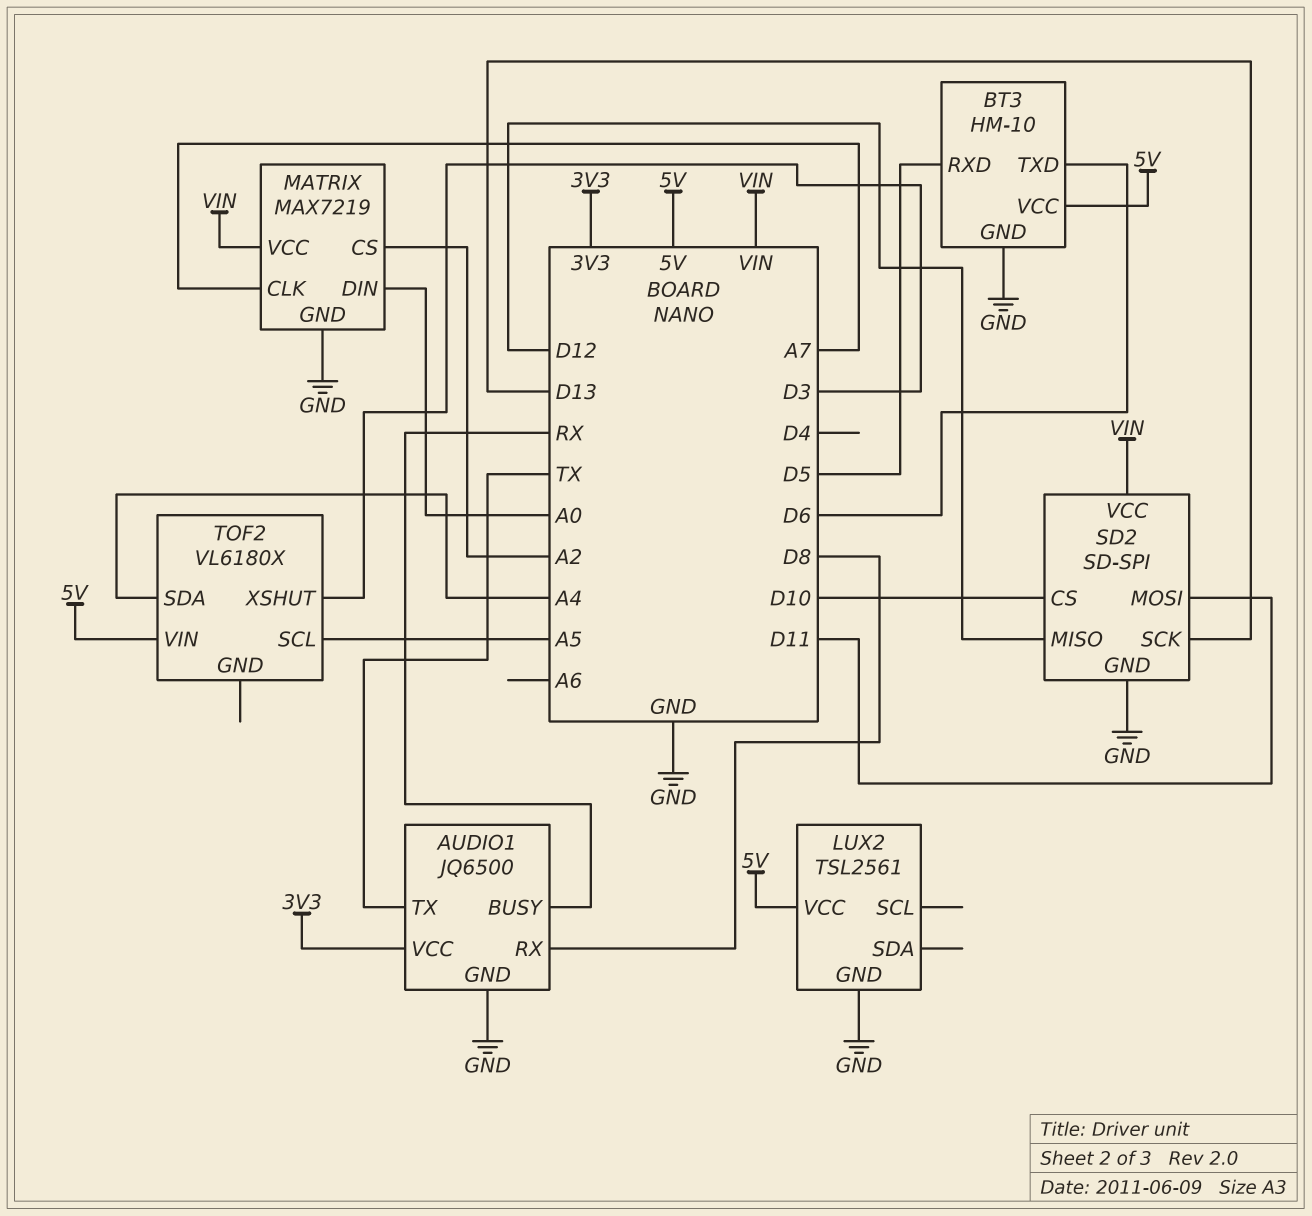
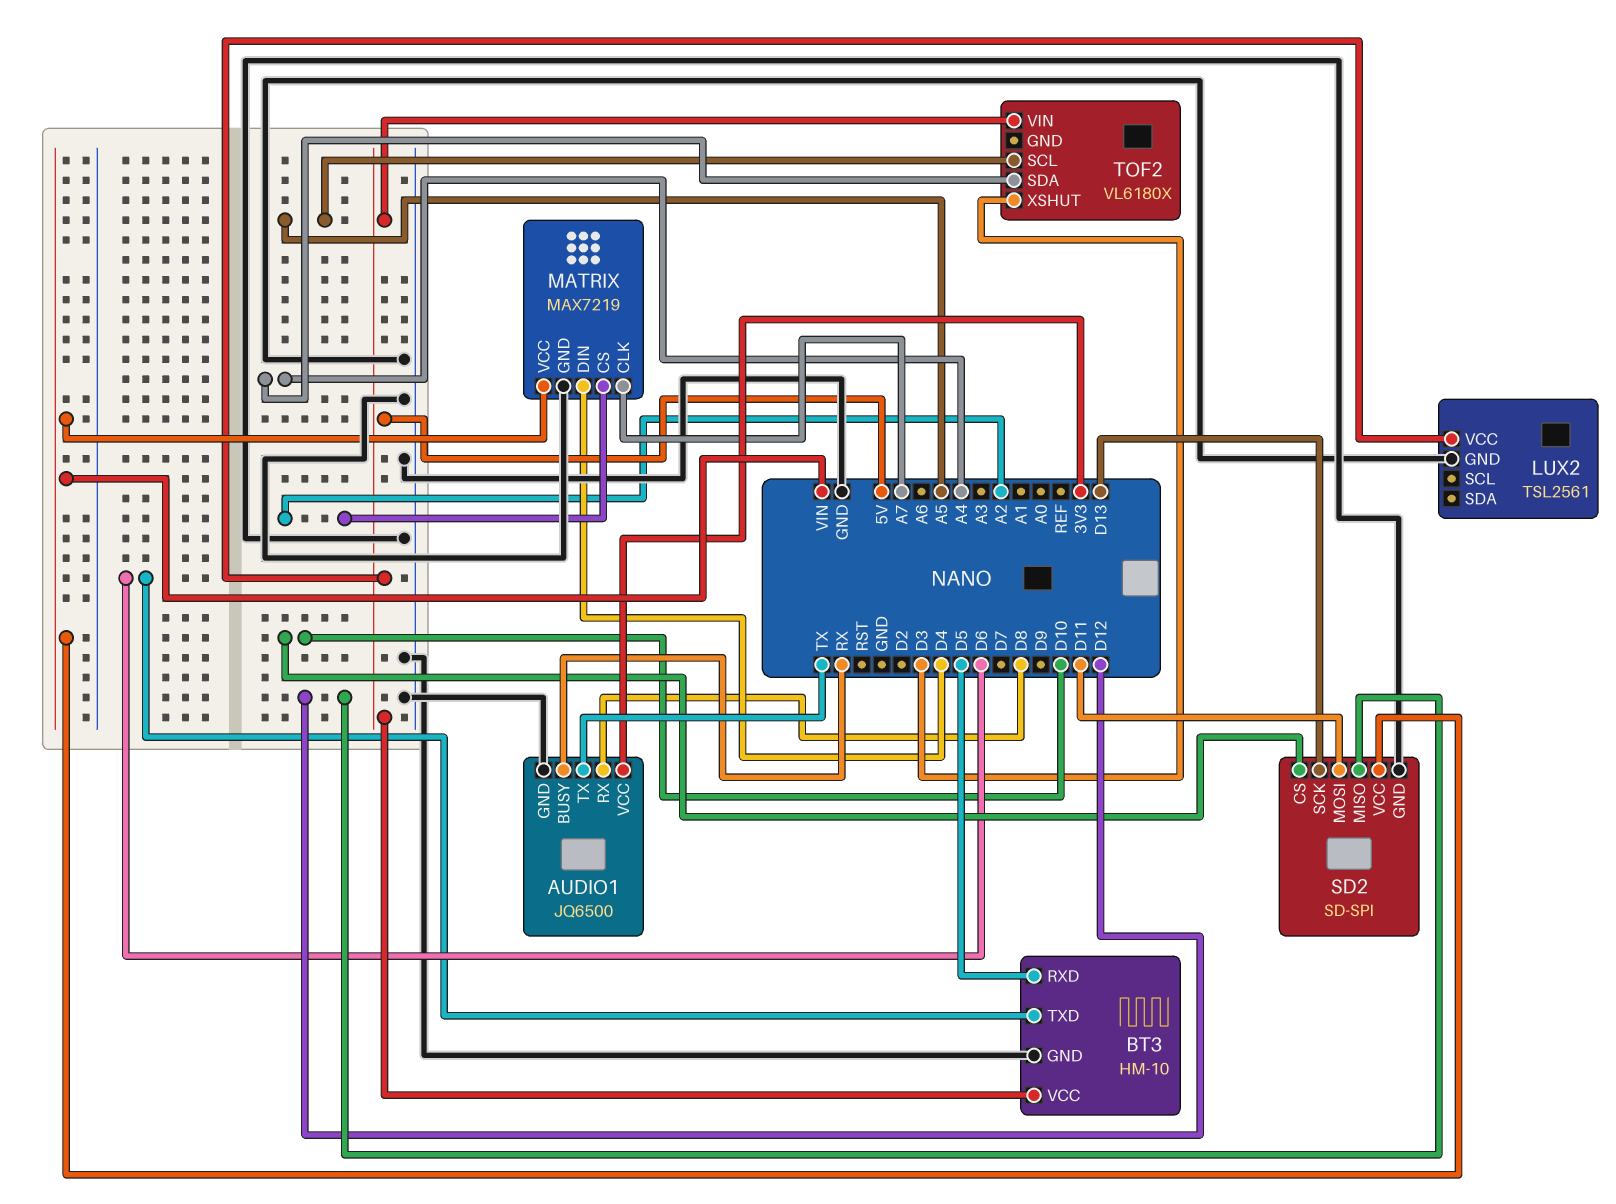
MATRIX pin DIN: A0 -> D4

